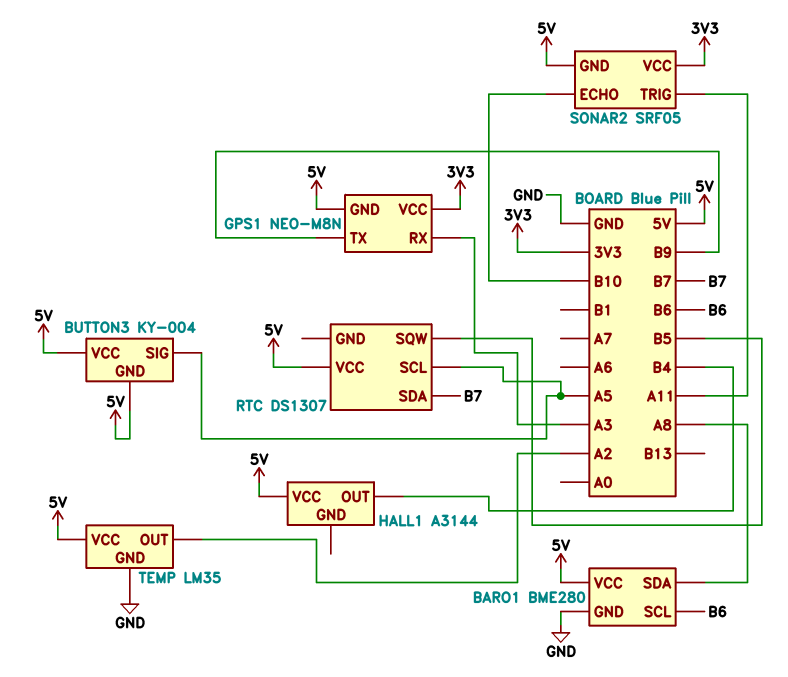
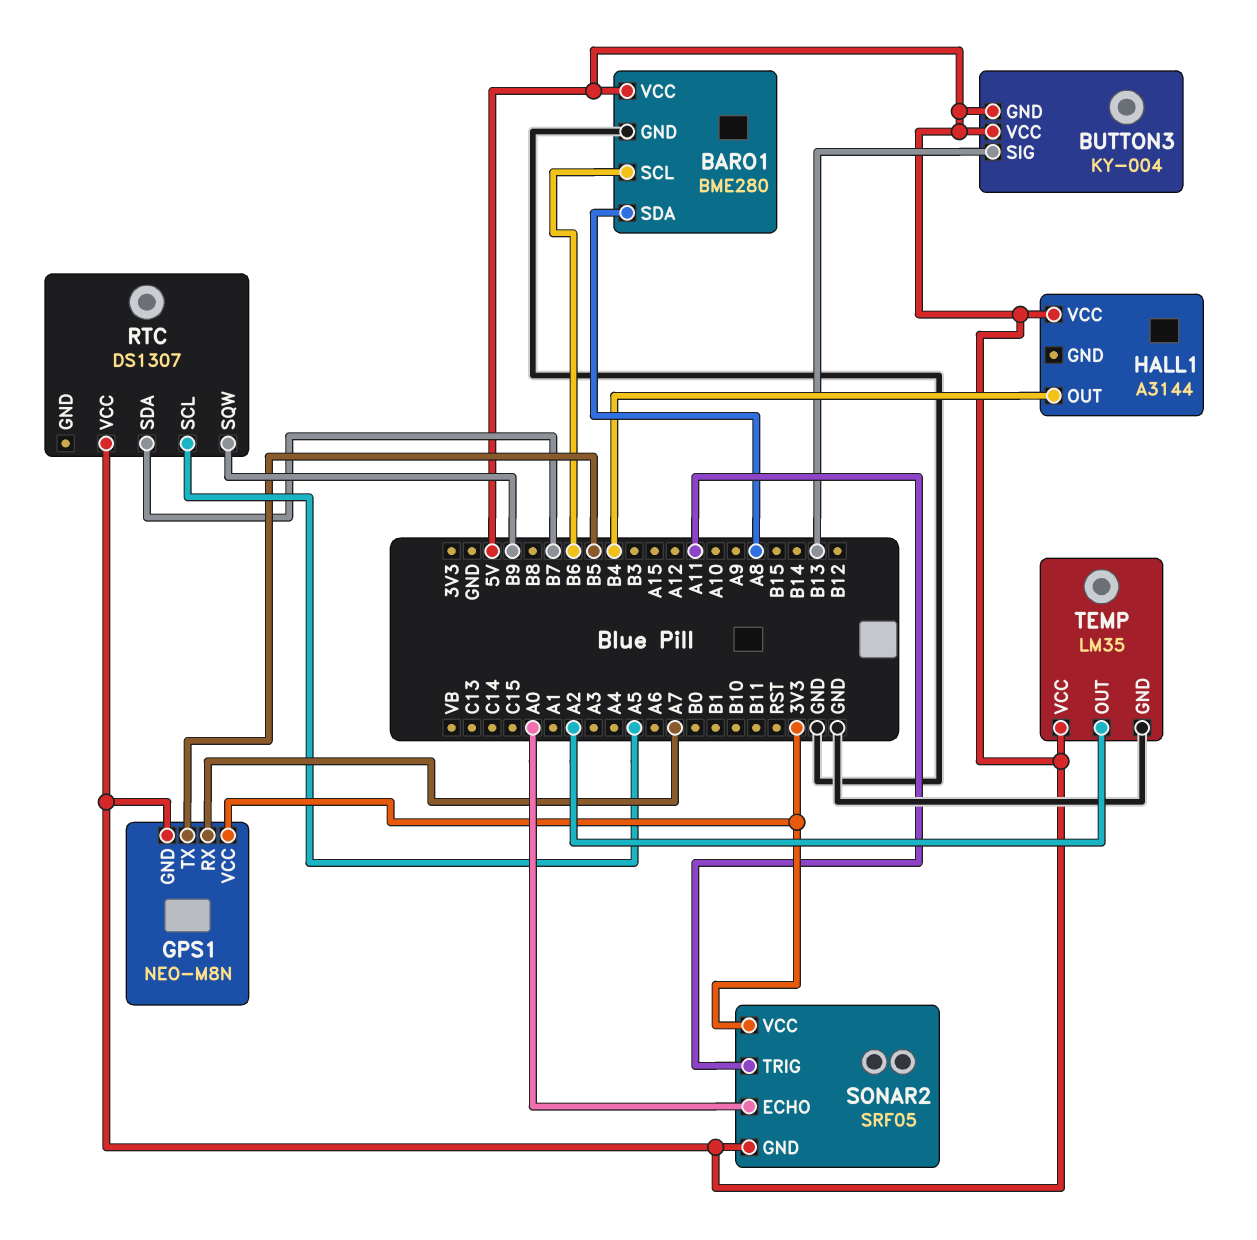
BUTTON3 pin SIG: A5 -> B13
GPS1 pin RX: A3 -> A7
GPS1 pin TX: B9 -> B5
RTC pin SQW: B5 -> B9
SONAR2 pin ECHO: B10 -> A0

